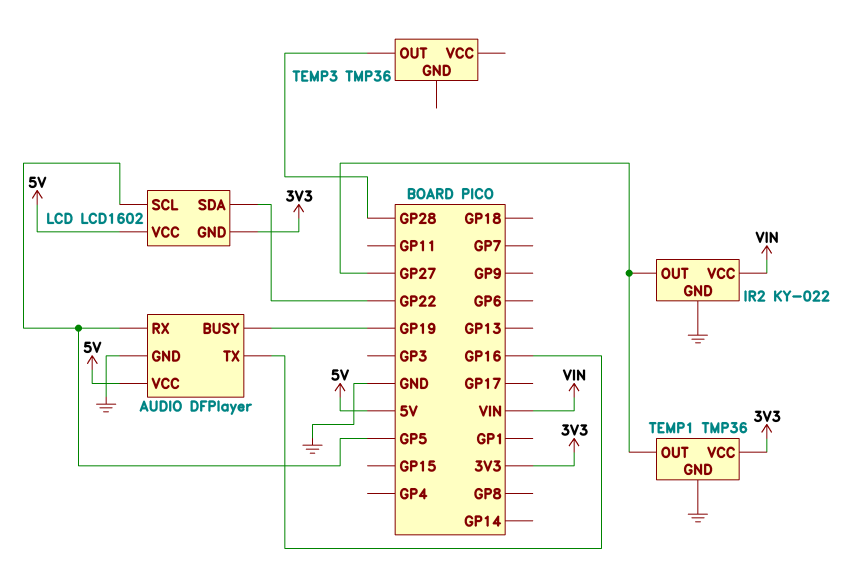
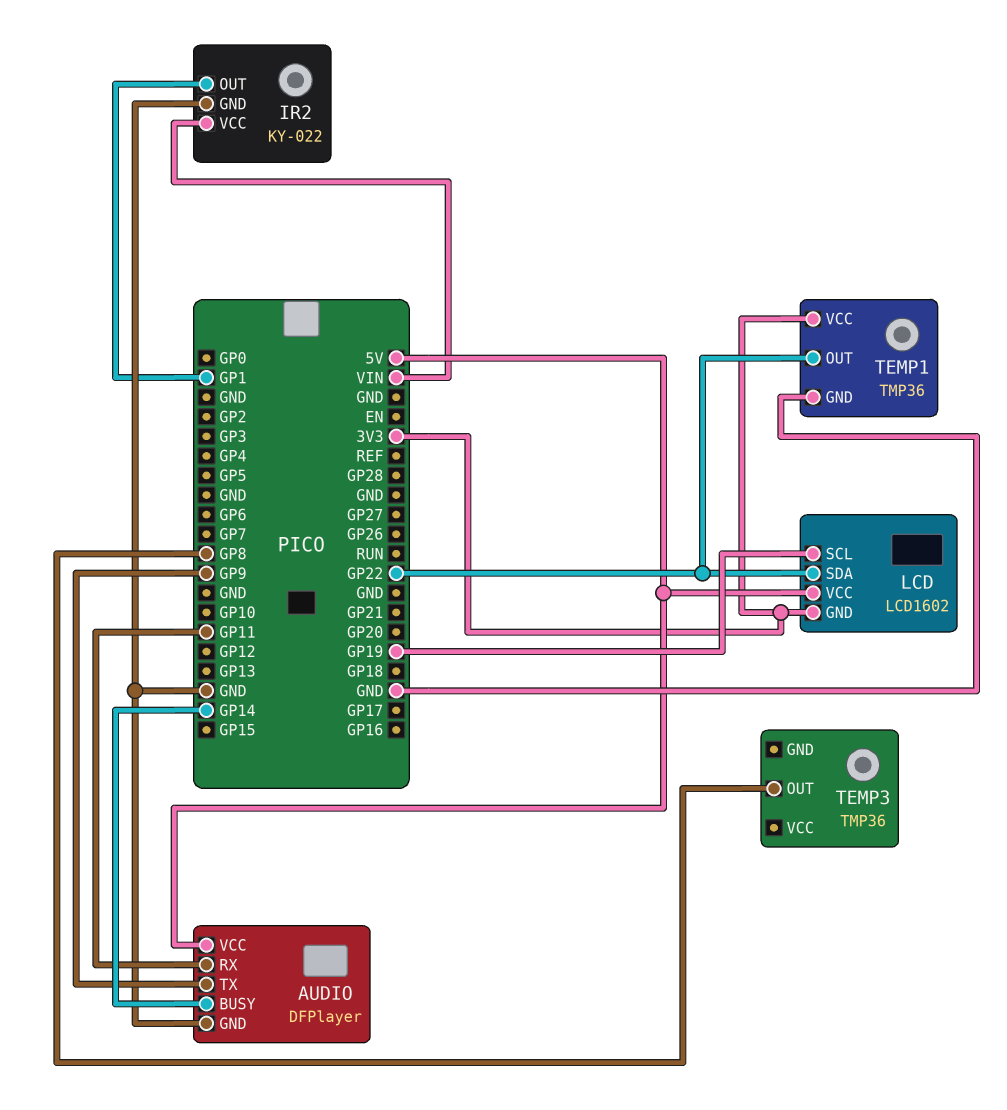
AUDIO pin BUSY: GP19 -> GP14
AUDIO pin RX: GP5 -> GP11
AUDIO pin TX: GP16 -> GP9
IR2 pin OUT: GP27 -> GP1
LCD pin SCL: GP5 -> GP19
TEMP1 pin OUT: GP27 -> GP22
TEMP3 pin OUT: GP28 -> GP8

